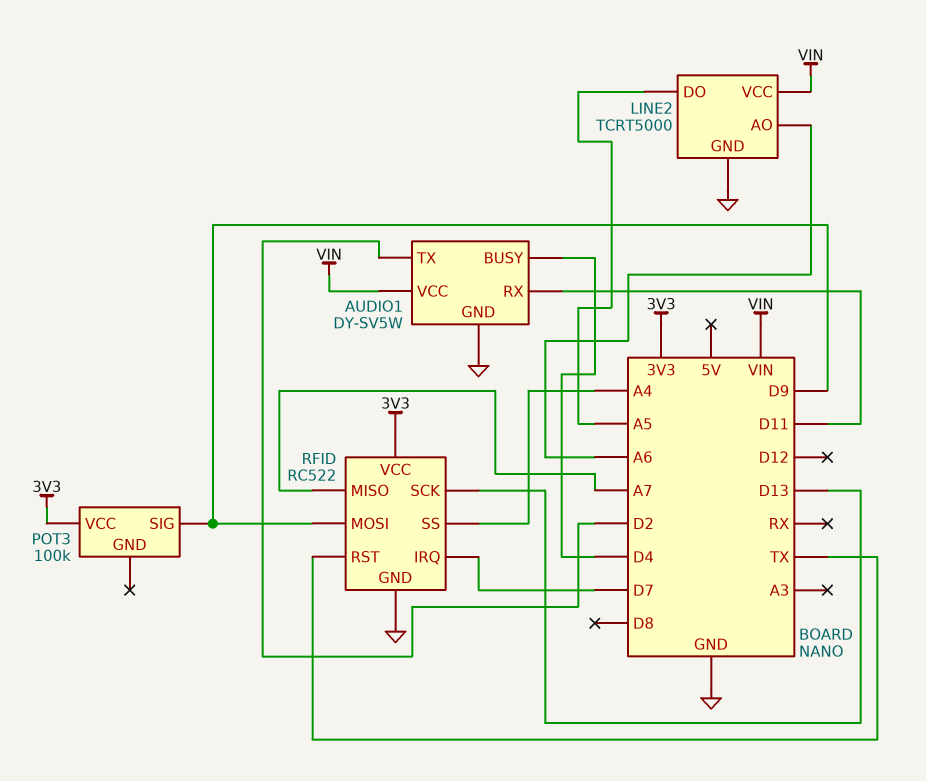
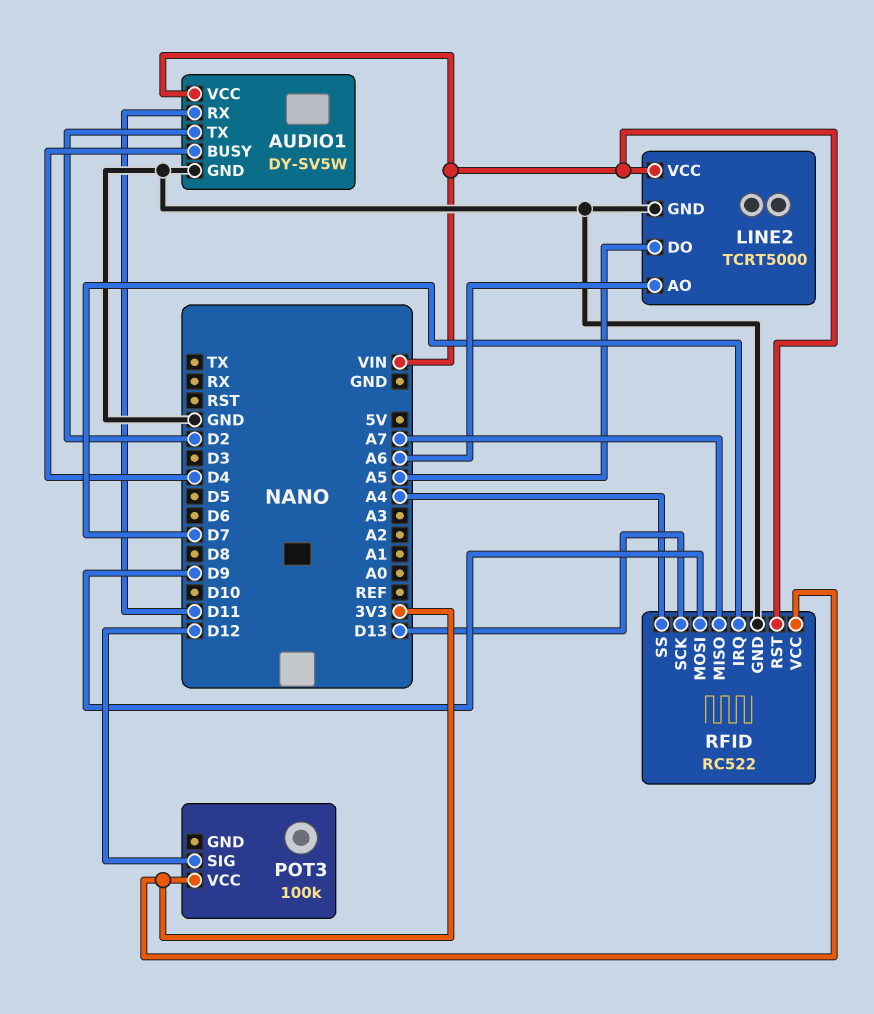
POT3 pin SIG: D9 -> D12
RFID pin RST: TX -> VIN

